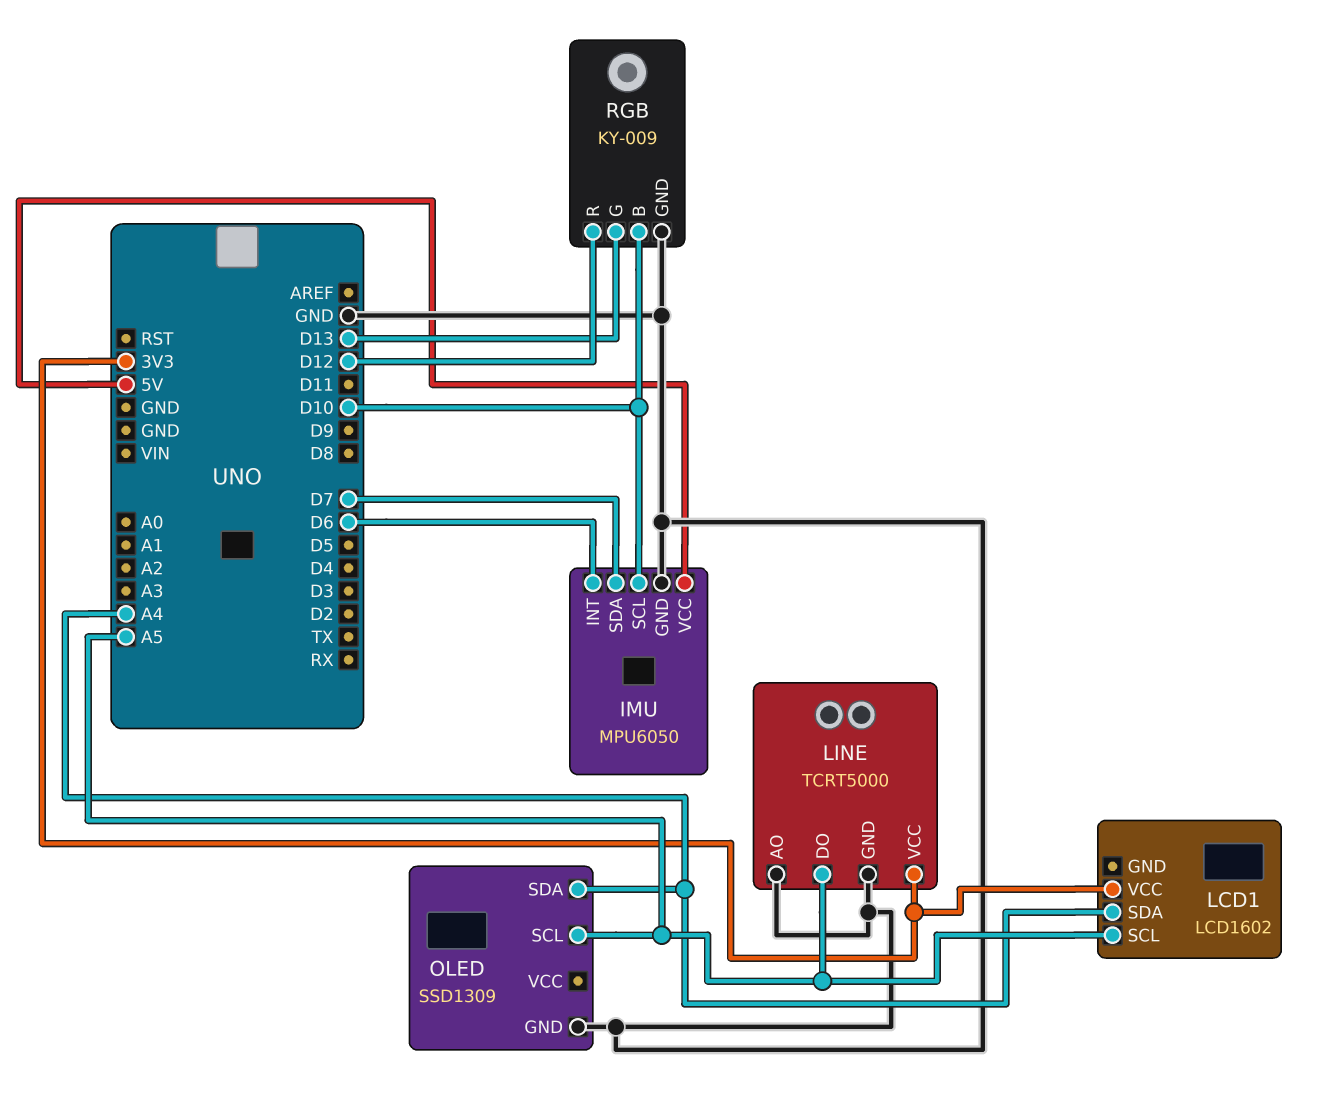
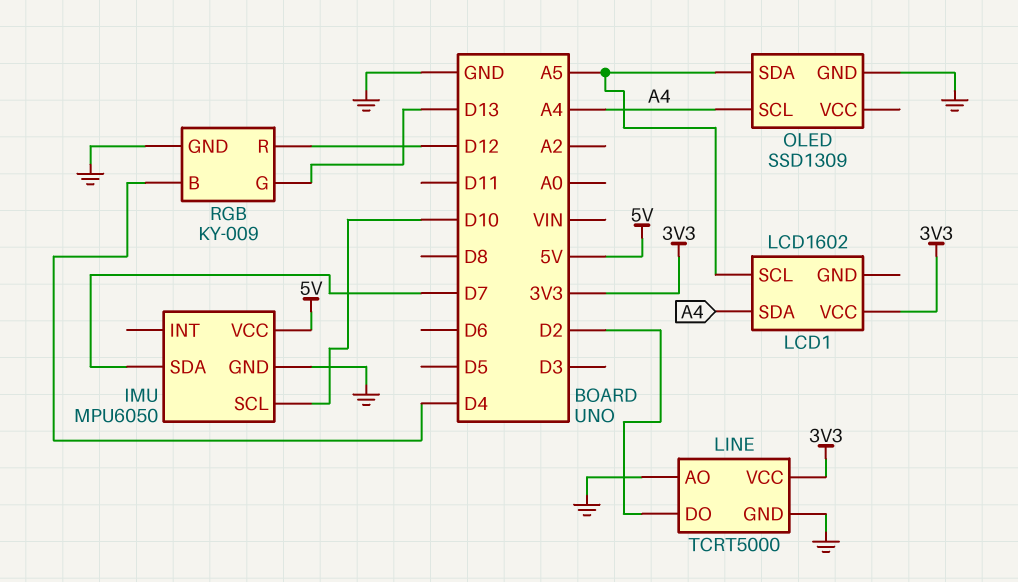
IMU pin INT: D6 -> none
LINE pin DO: A5 -> D2
OLED pin SCL: A5 -> A4
OLED pin SDA: A4 -> A5
RGB pin B: D10 -> D4

